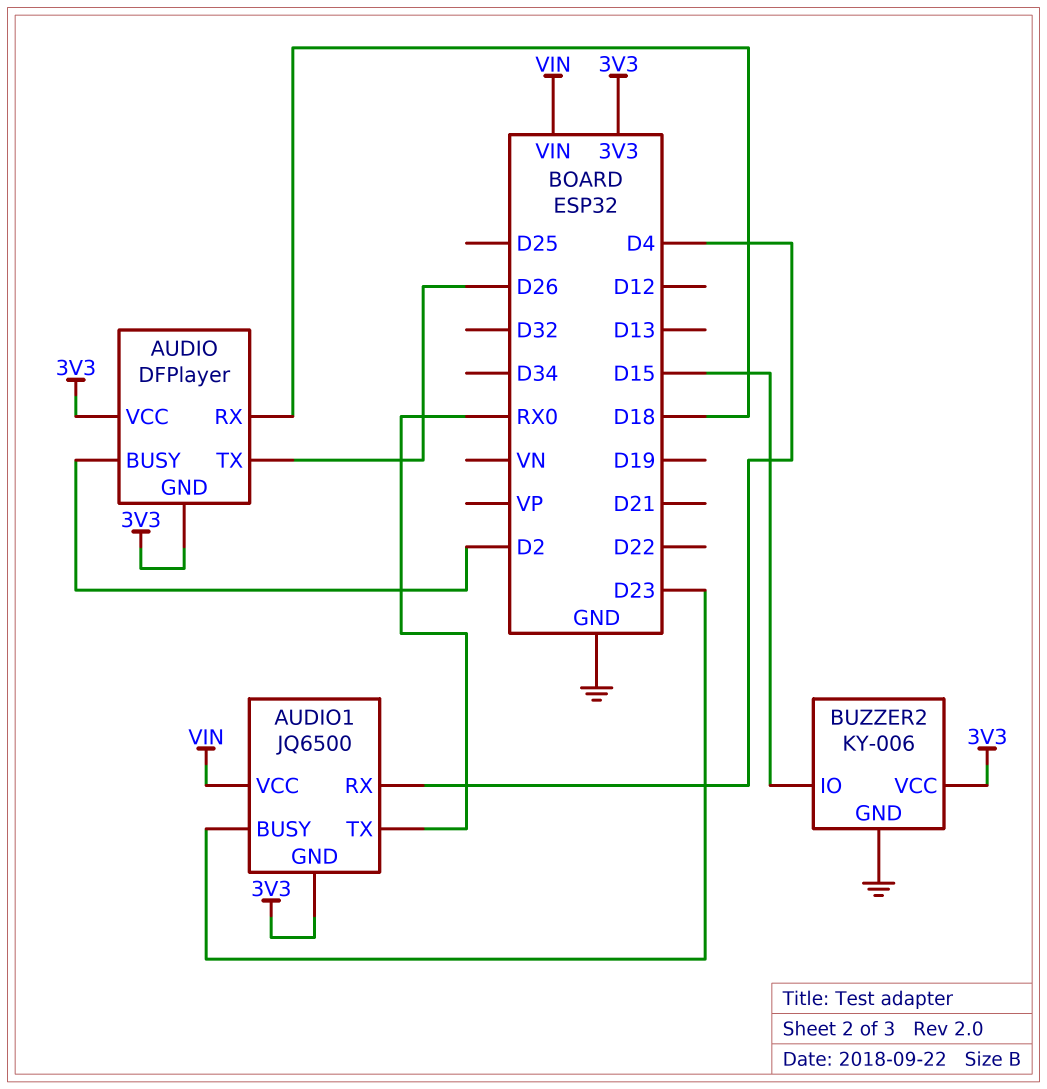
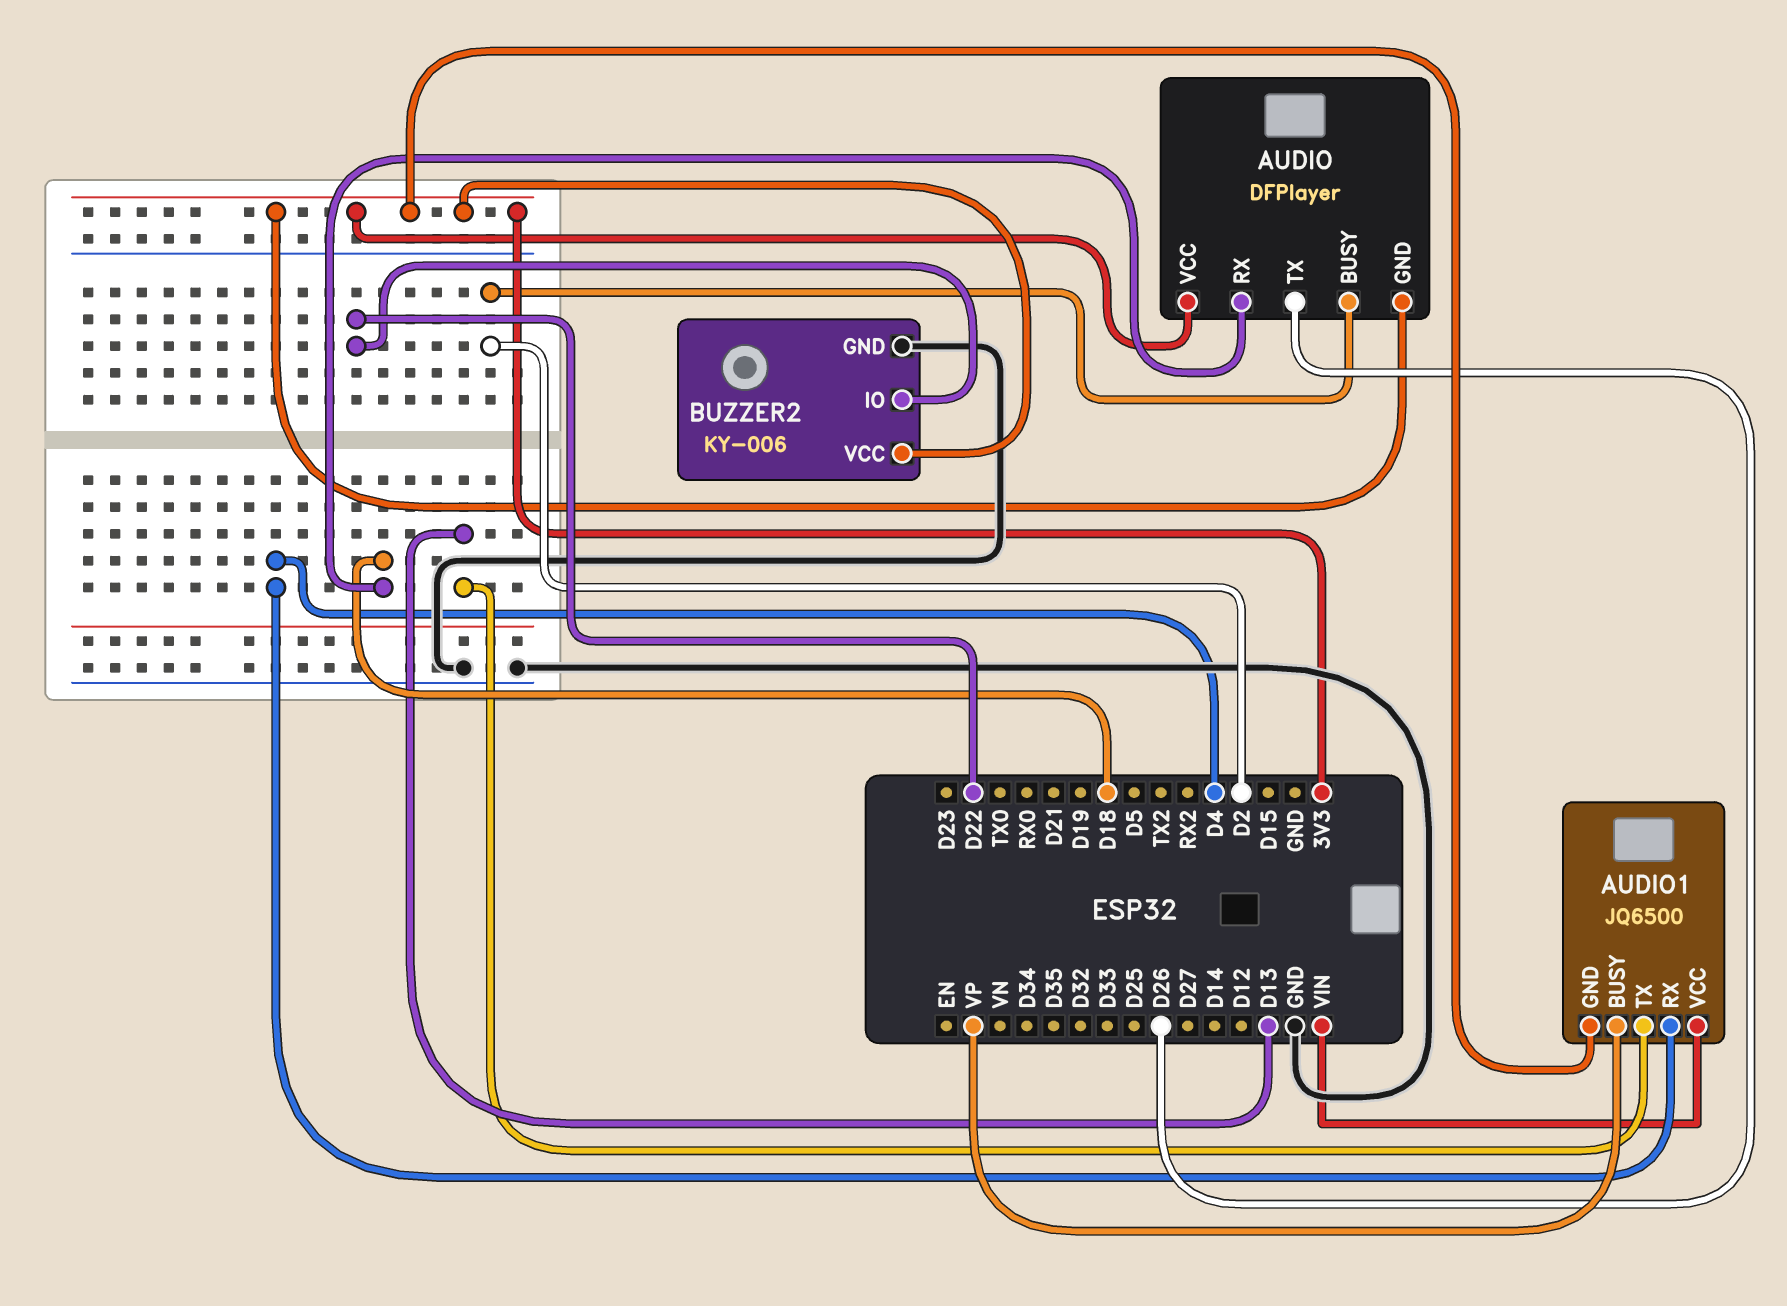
AUDIO1 pin BUSY: D23 -> VP
AUDIO1 pin TX: RX0 -> D13
BUZZER2 pin IO: D15 -> D22

